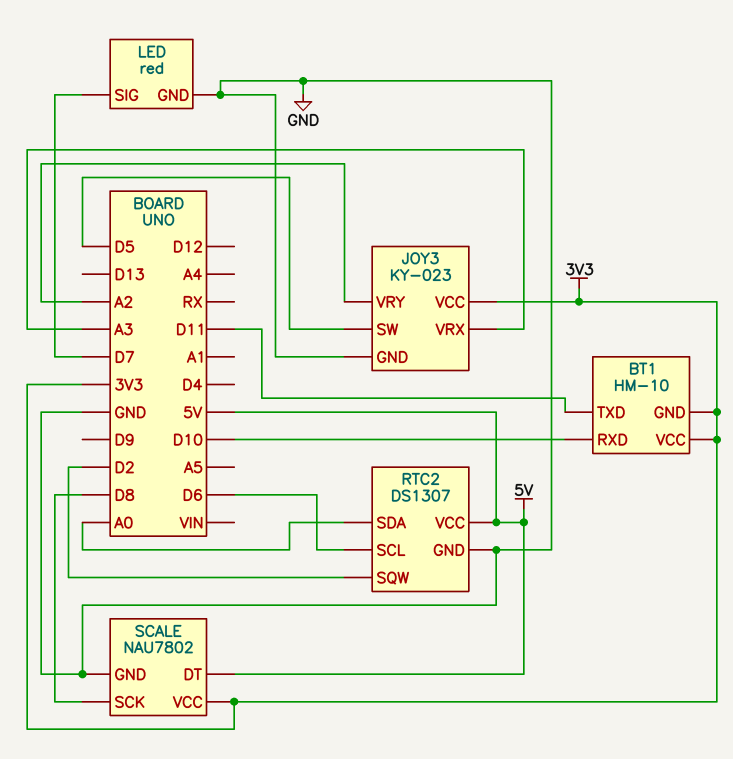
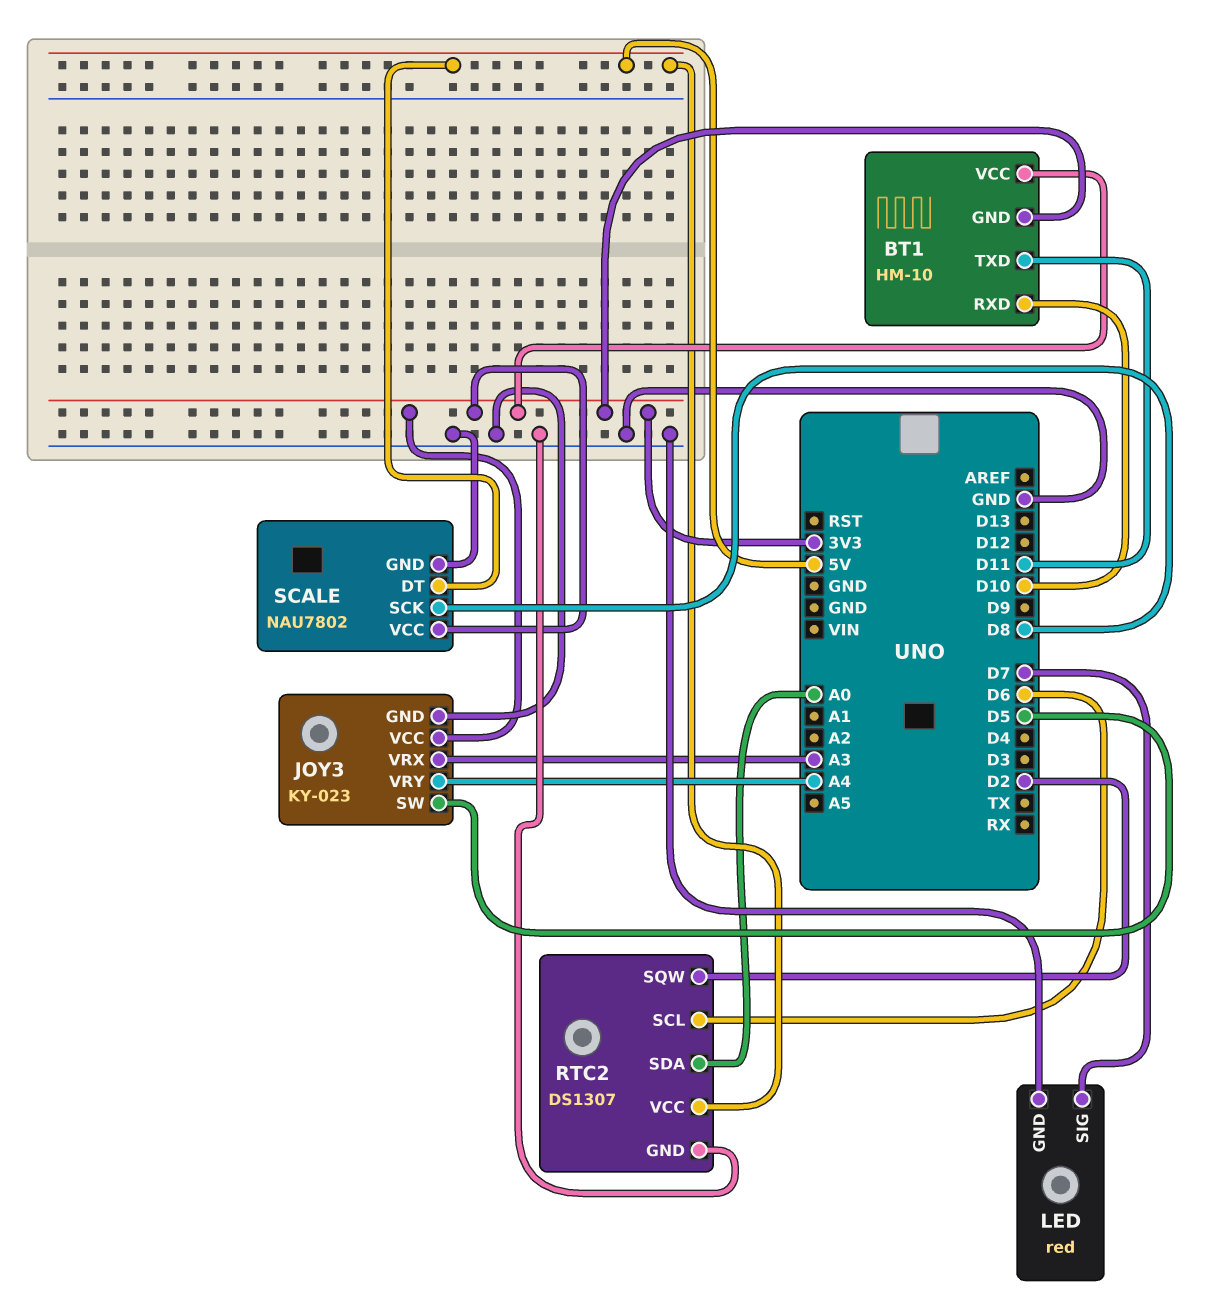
JOY3 pin VRY: A2 -> A4

